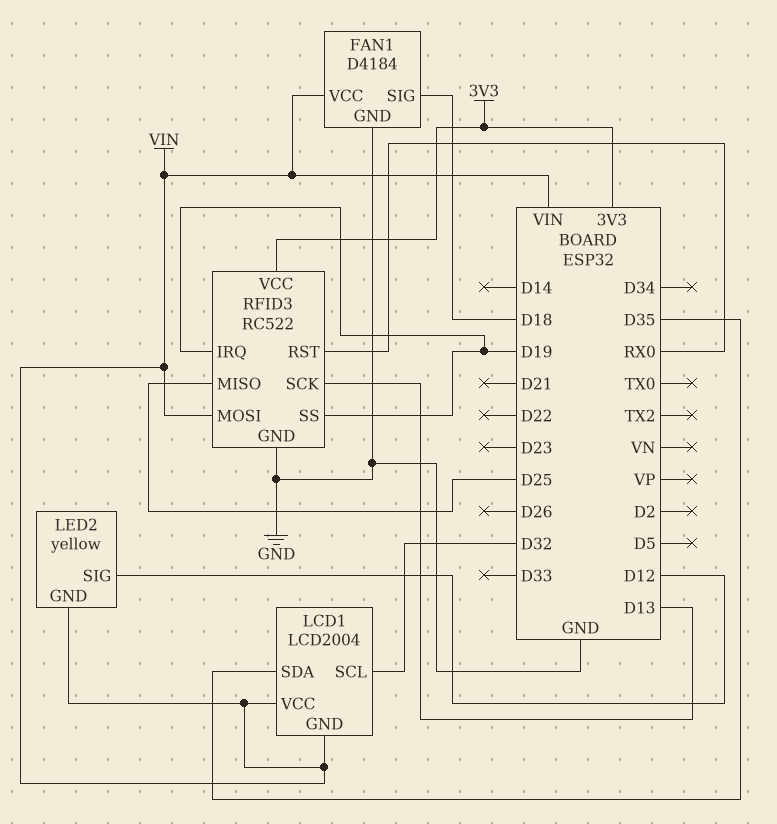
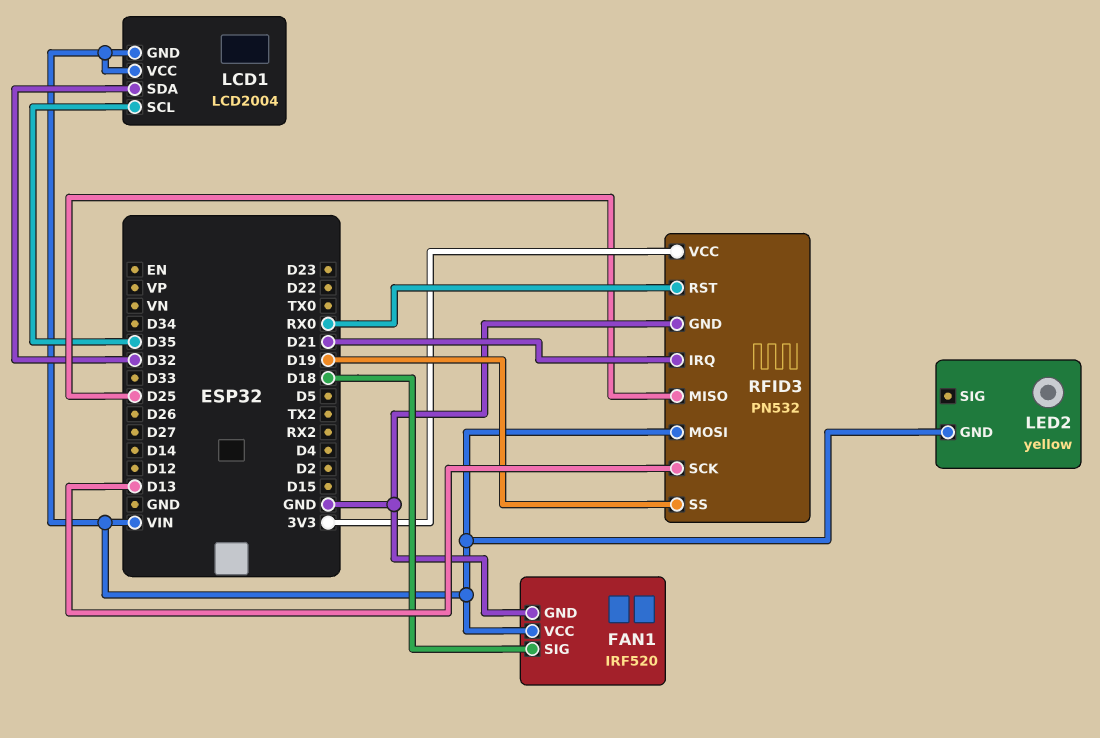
FAN1: D4184 -> IRF520
LCD1 pin SCL: D32 -> D35
LCD1 pin SDA: D35 -> D32
LED2 pin SIG: D12 -> none
RFID3: RC522 -> PN532
RFID3 pin IRQ: D19 -> D21

